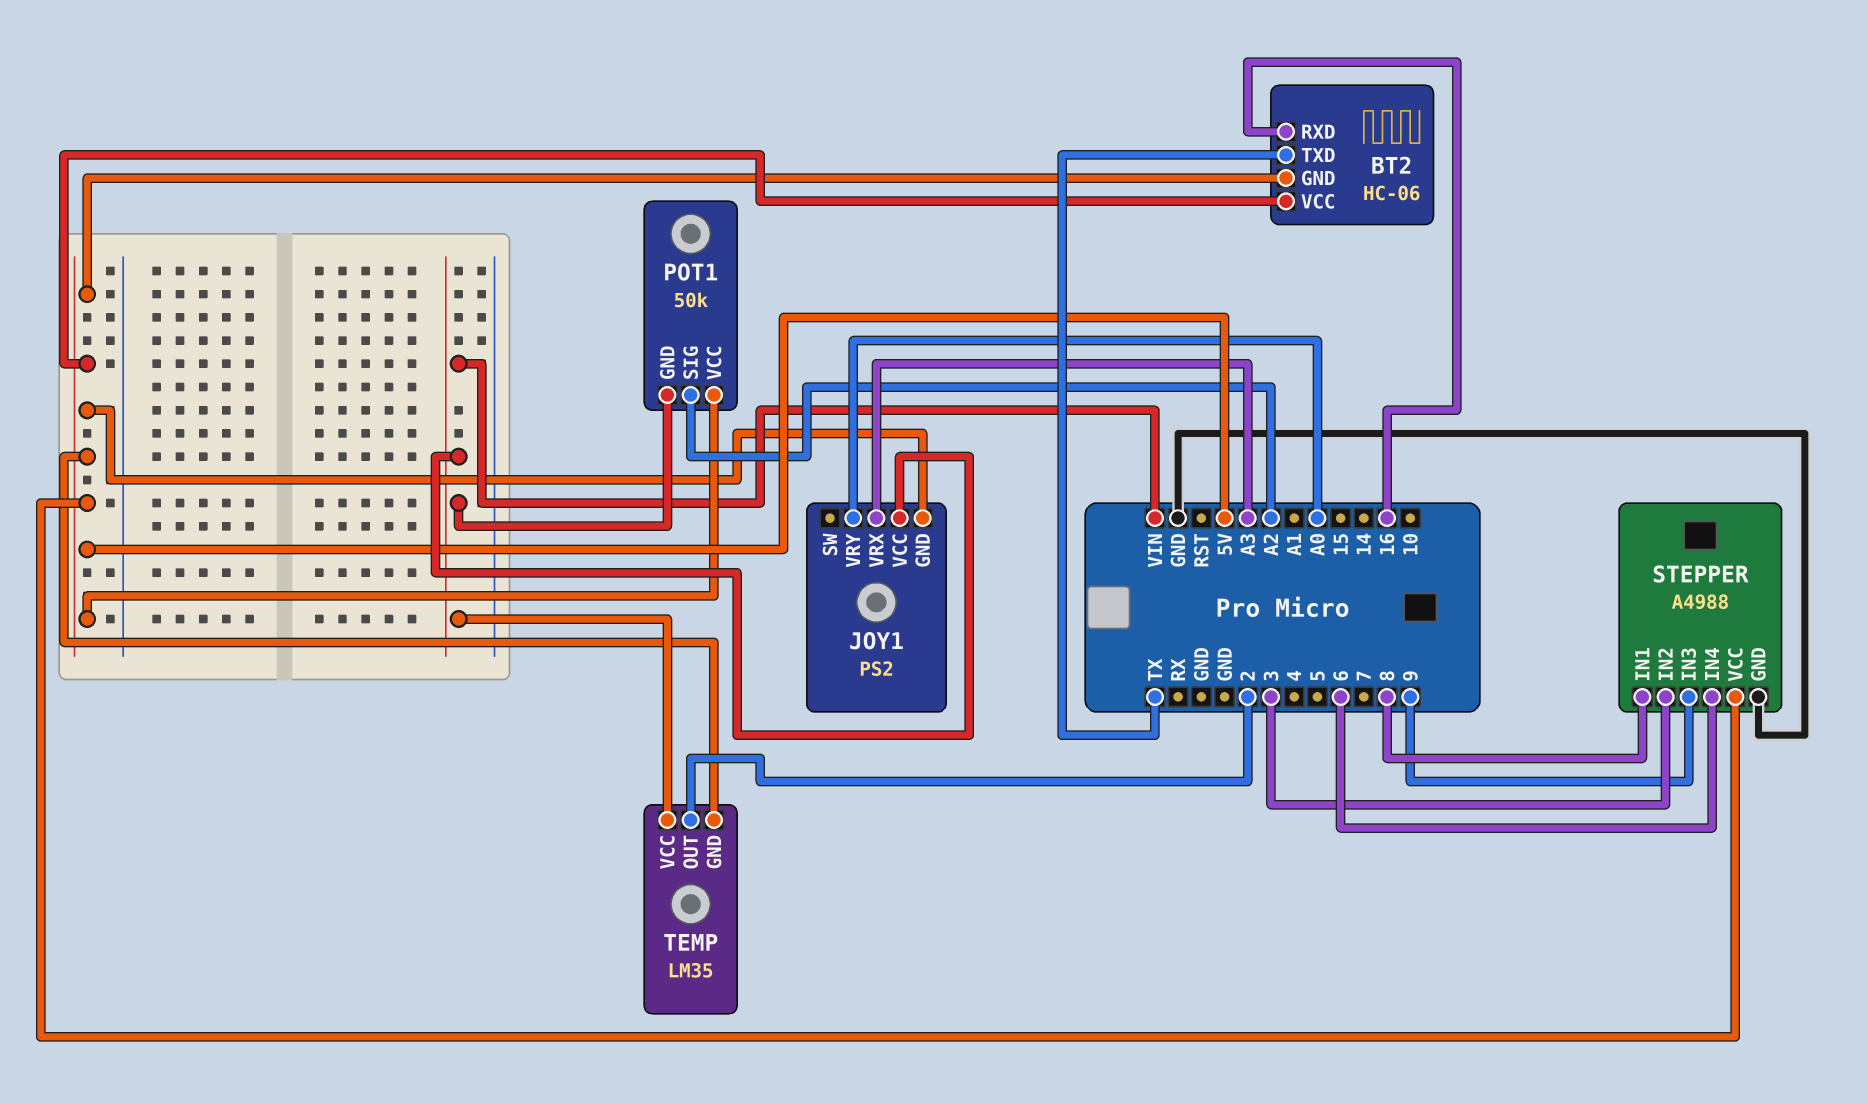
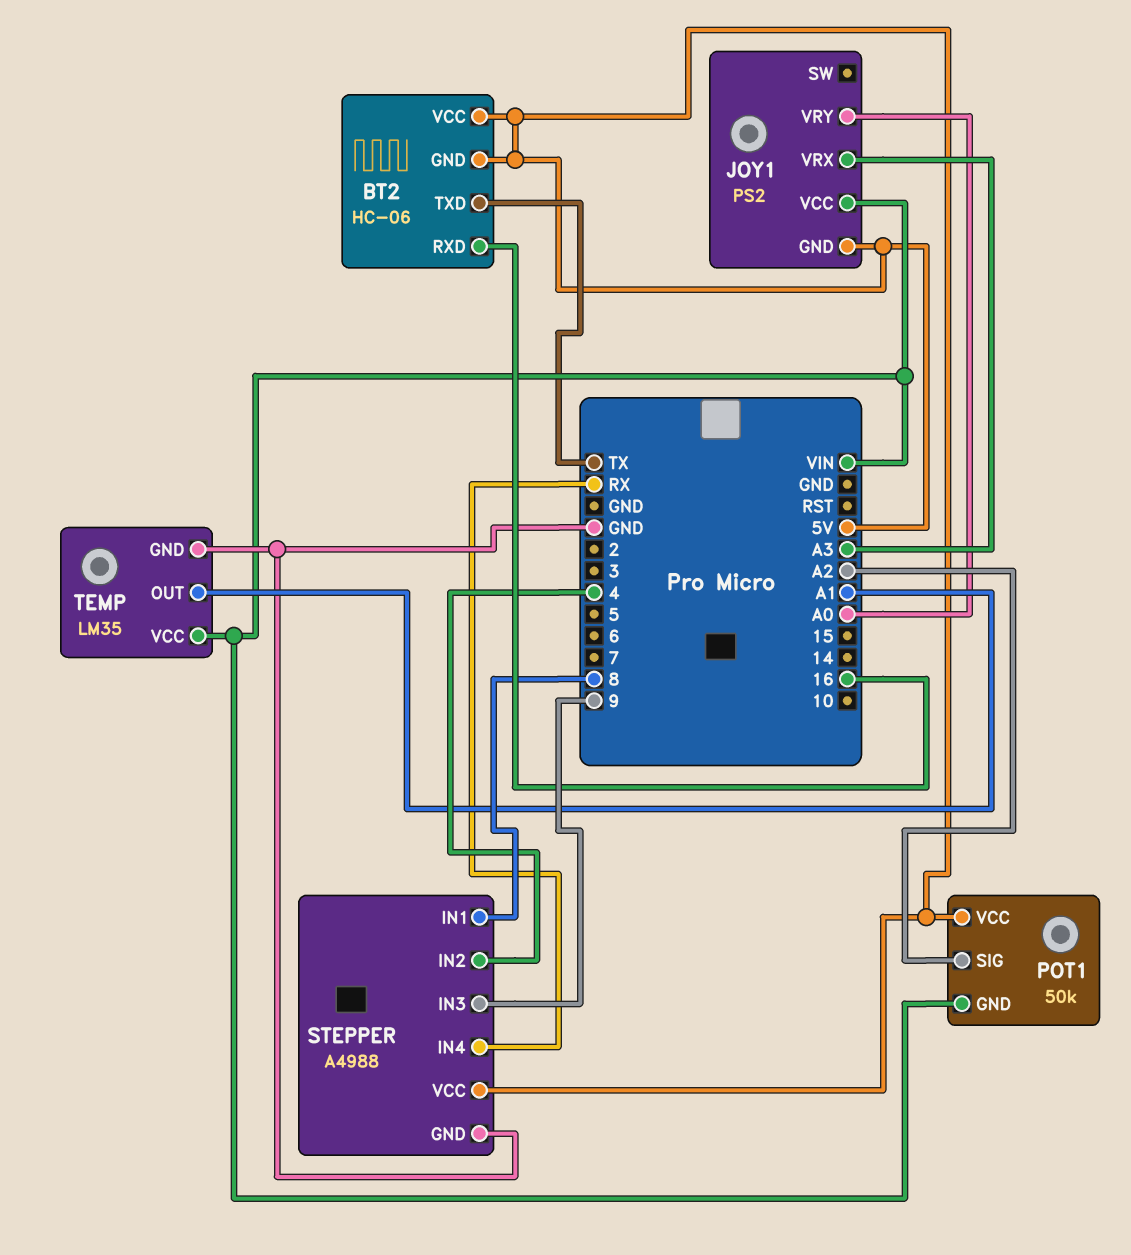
STEPPER pin IN2: 3 -> 4
STEPPER pin IN4: 6 -> RX
TEMP pin GND: 5V -> GND
TEMP pin OUT: 2 -> A1

